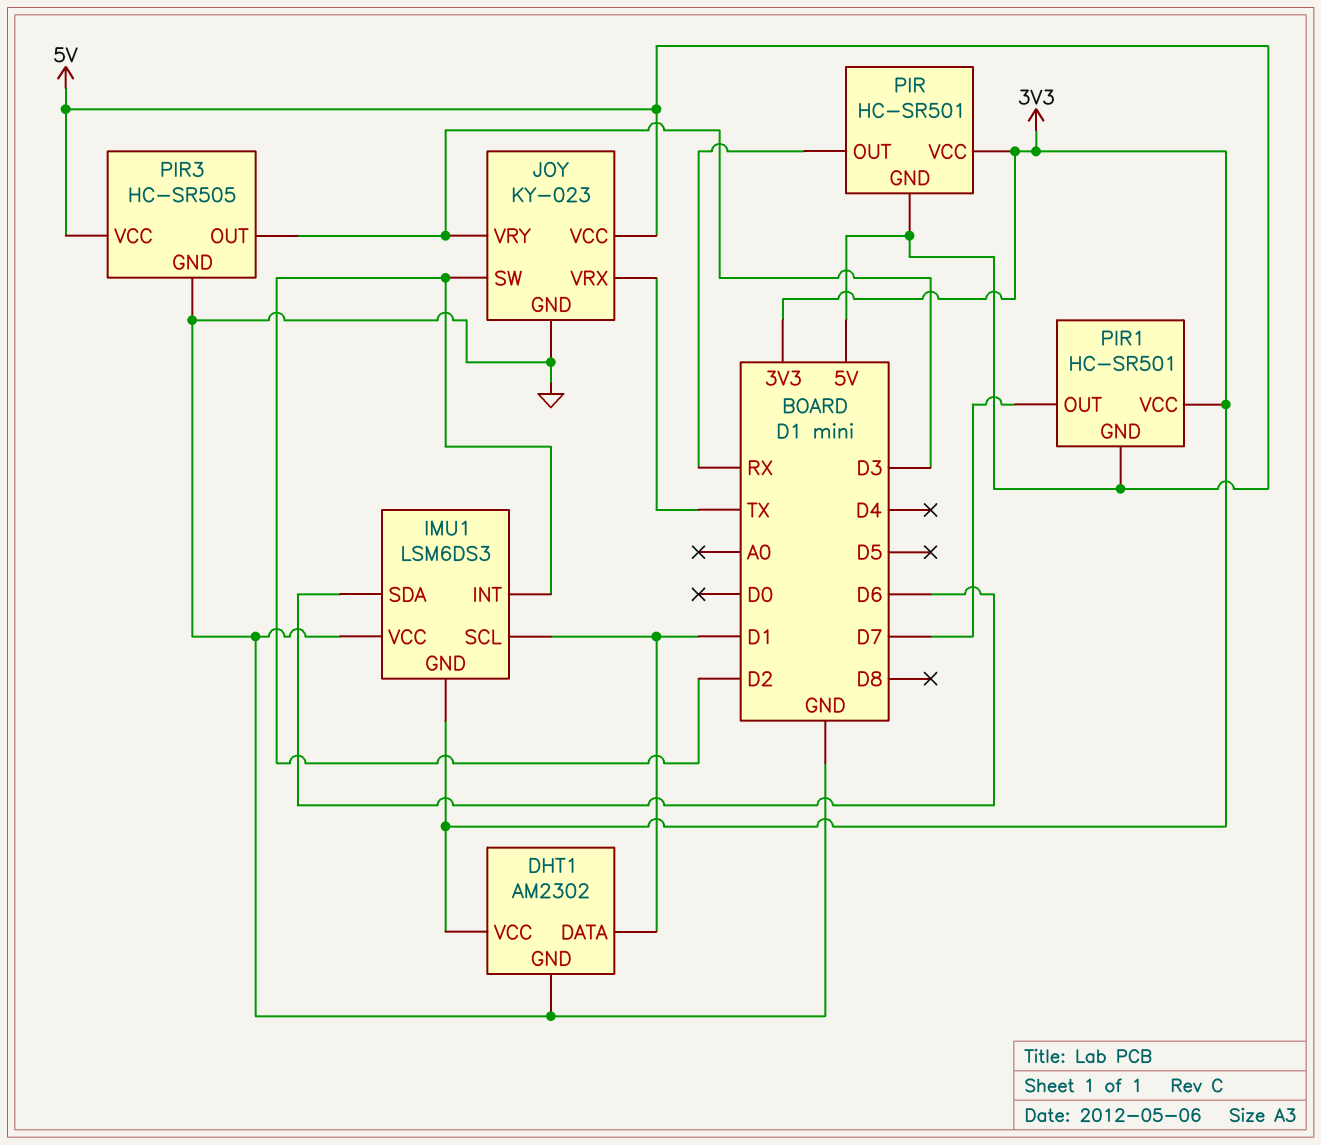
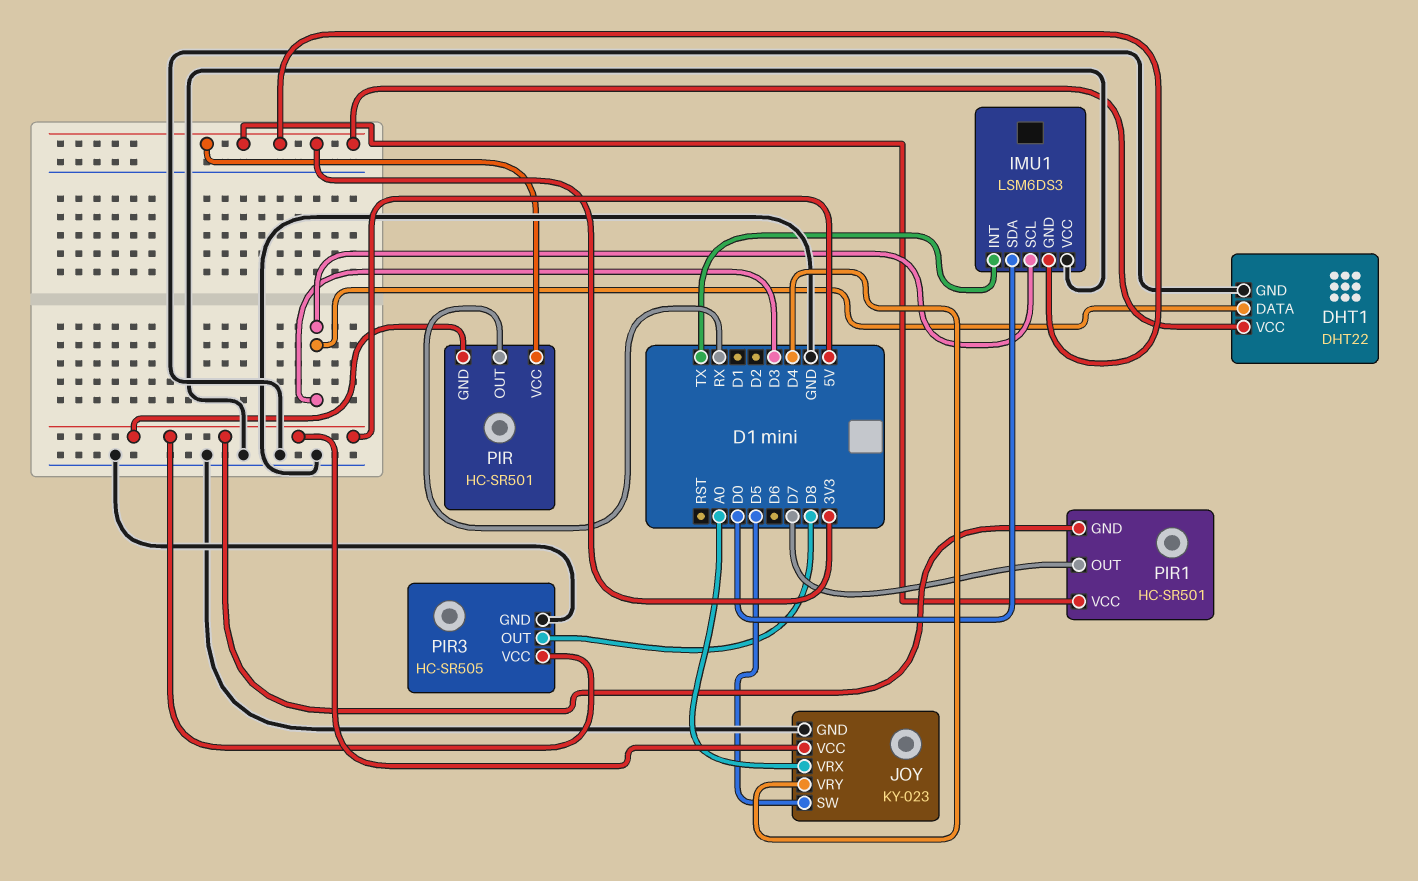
DHT1: AM2302 -> DHT22
DHT1 pin DATA: D1 -> D3
IMU1 pin INT: D2 -> TX
IMU1 pin SCL: D1 -> D3
IMU1 pin SDA: D6 -> D0
JOY pin SW: D2 -> D5
JOY pin VRX: TX -> A0
JOY pin VRY: D3 -> D4
PIR3 pin OUT: D3 -> D8

